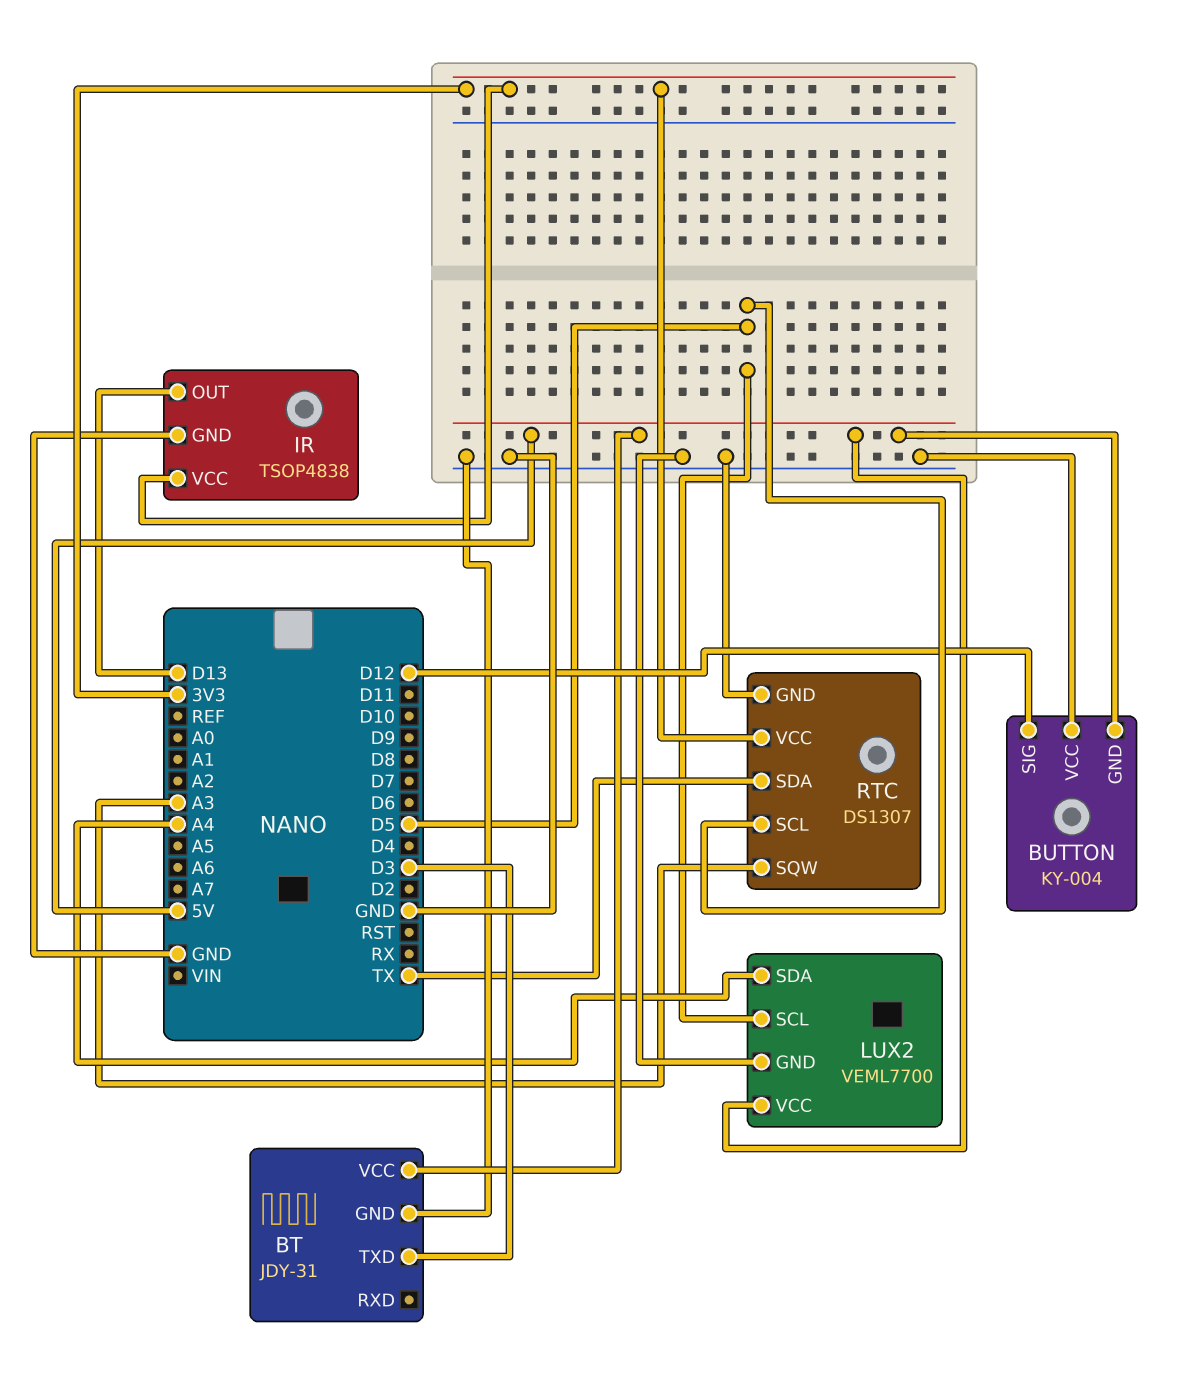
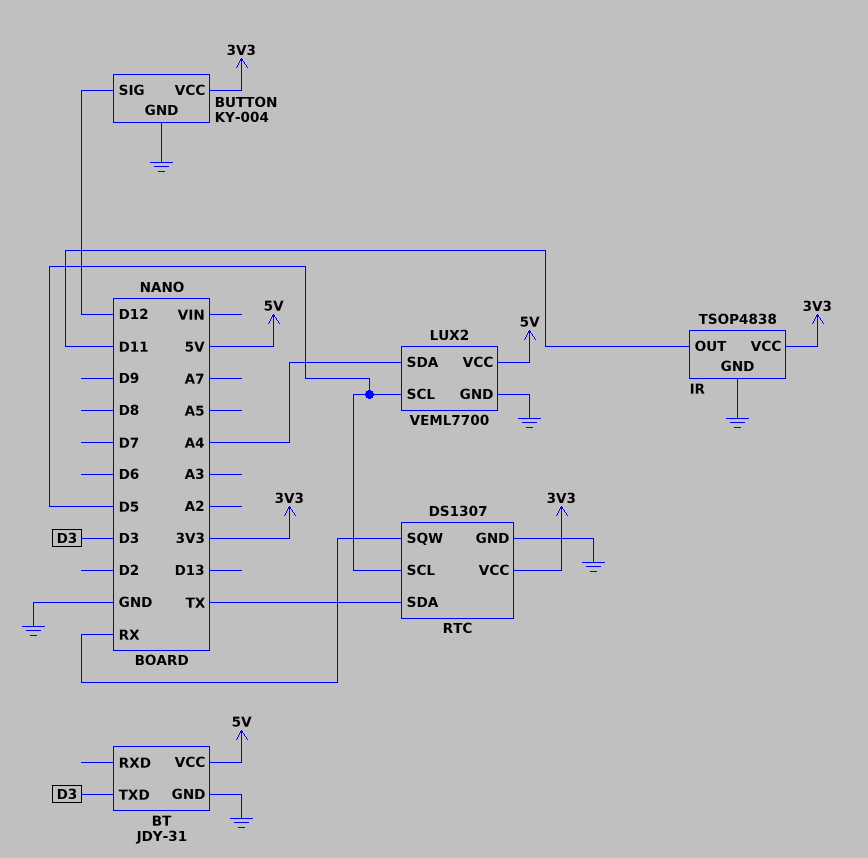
BUTTON pin GND: 5V -> GND
BUTTON pin VCC: GND -> 3V3
IR pin OUT: D13 -> D11
RTC pin SQW: A3 -> RX

